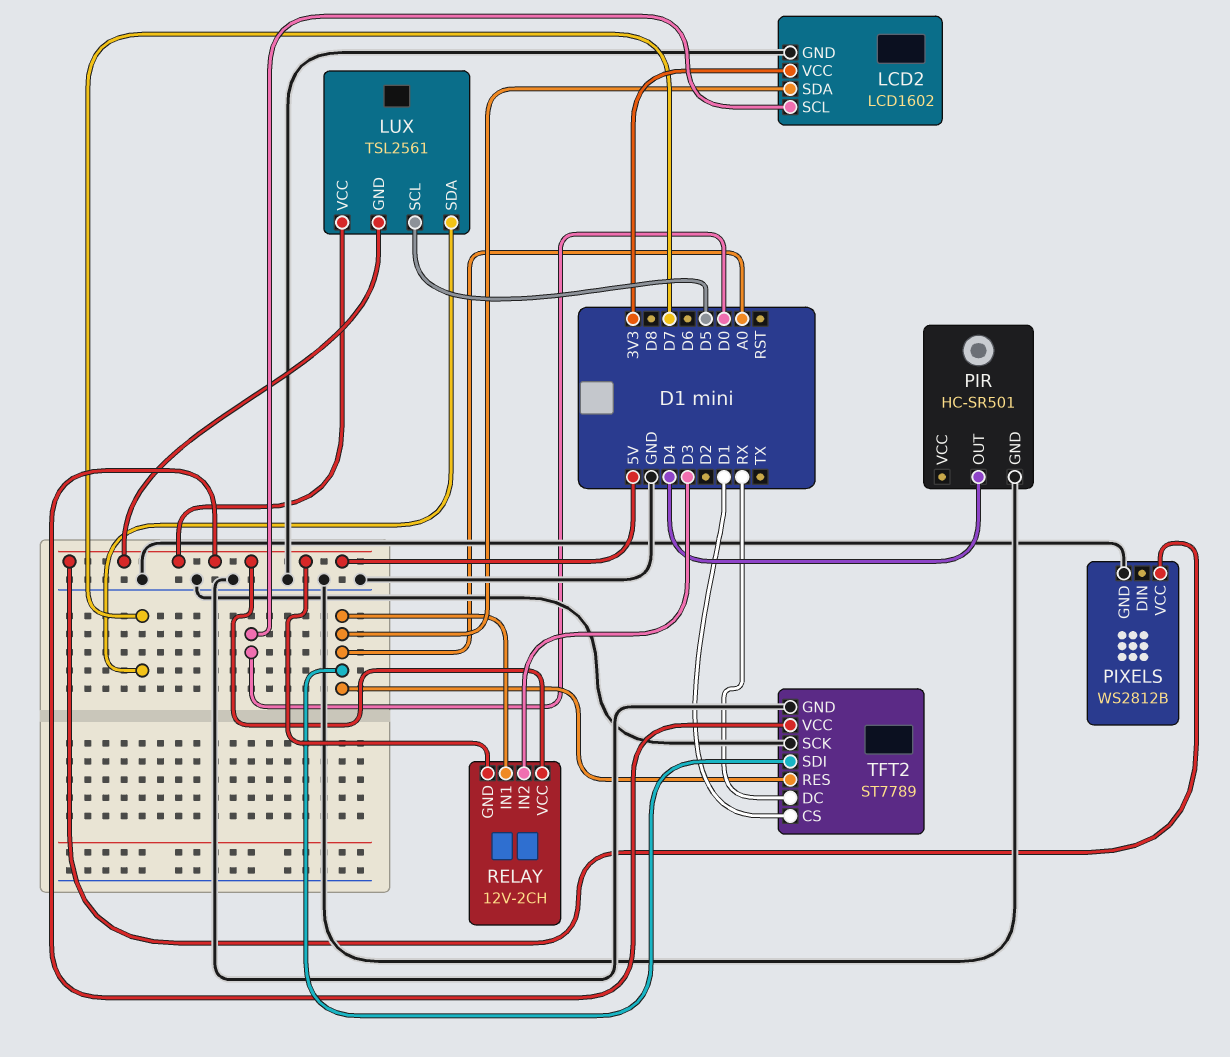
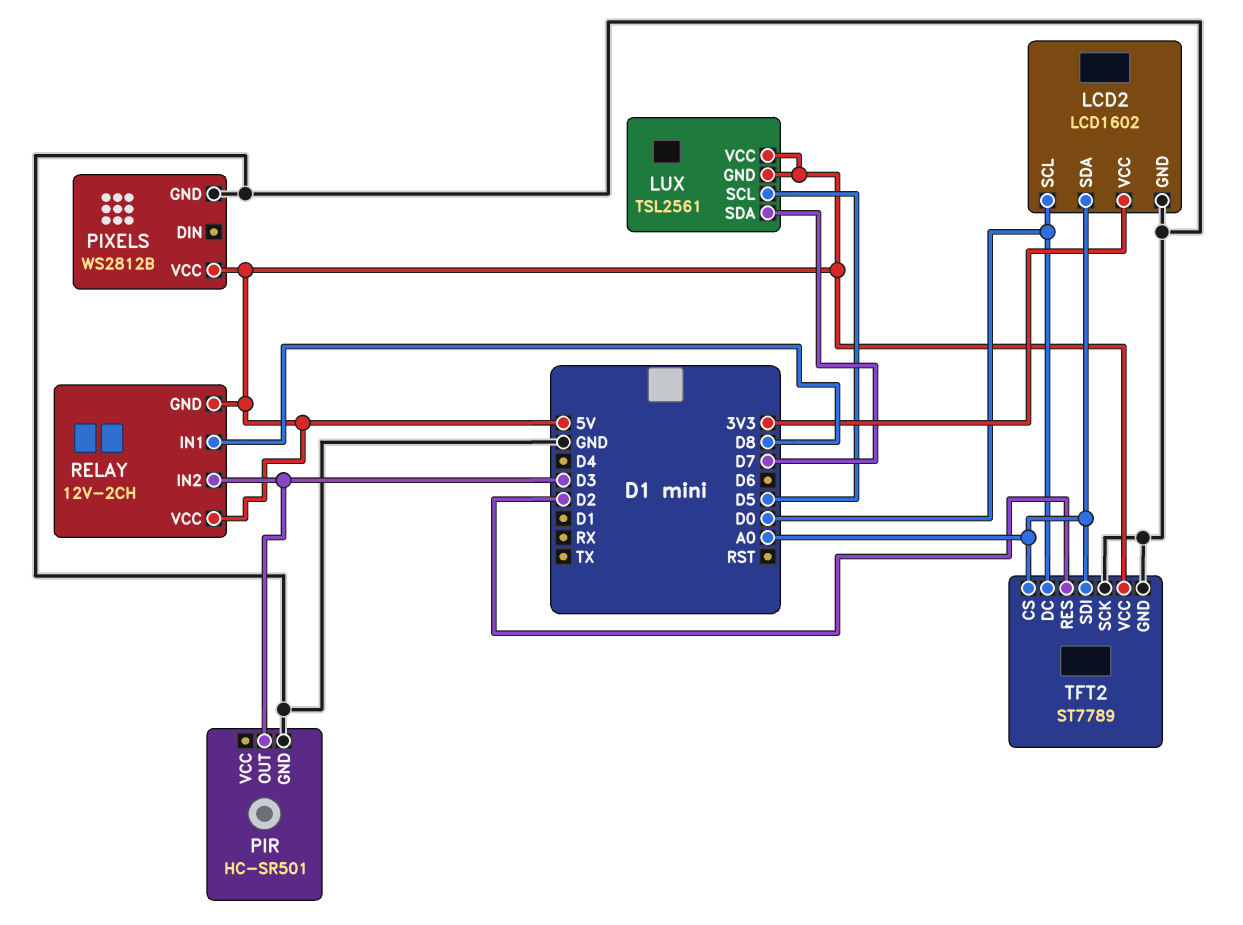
PIR pin OUT: D4 -> D3
RELAY pin IN1: A0 -> D8
TFT2 pin CS: D1 -> A0
TFT2 pin DC: RX -> D0
TFT2 pin RES: A0 -> D2

